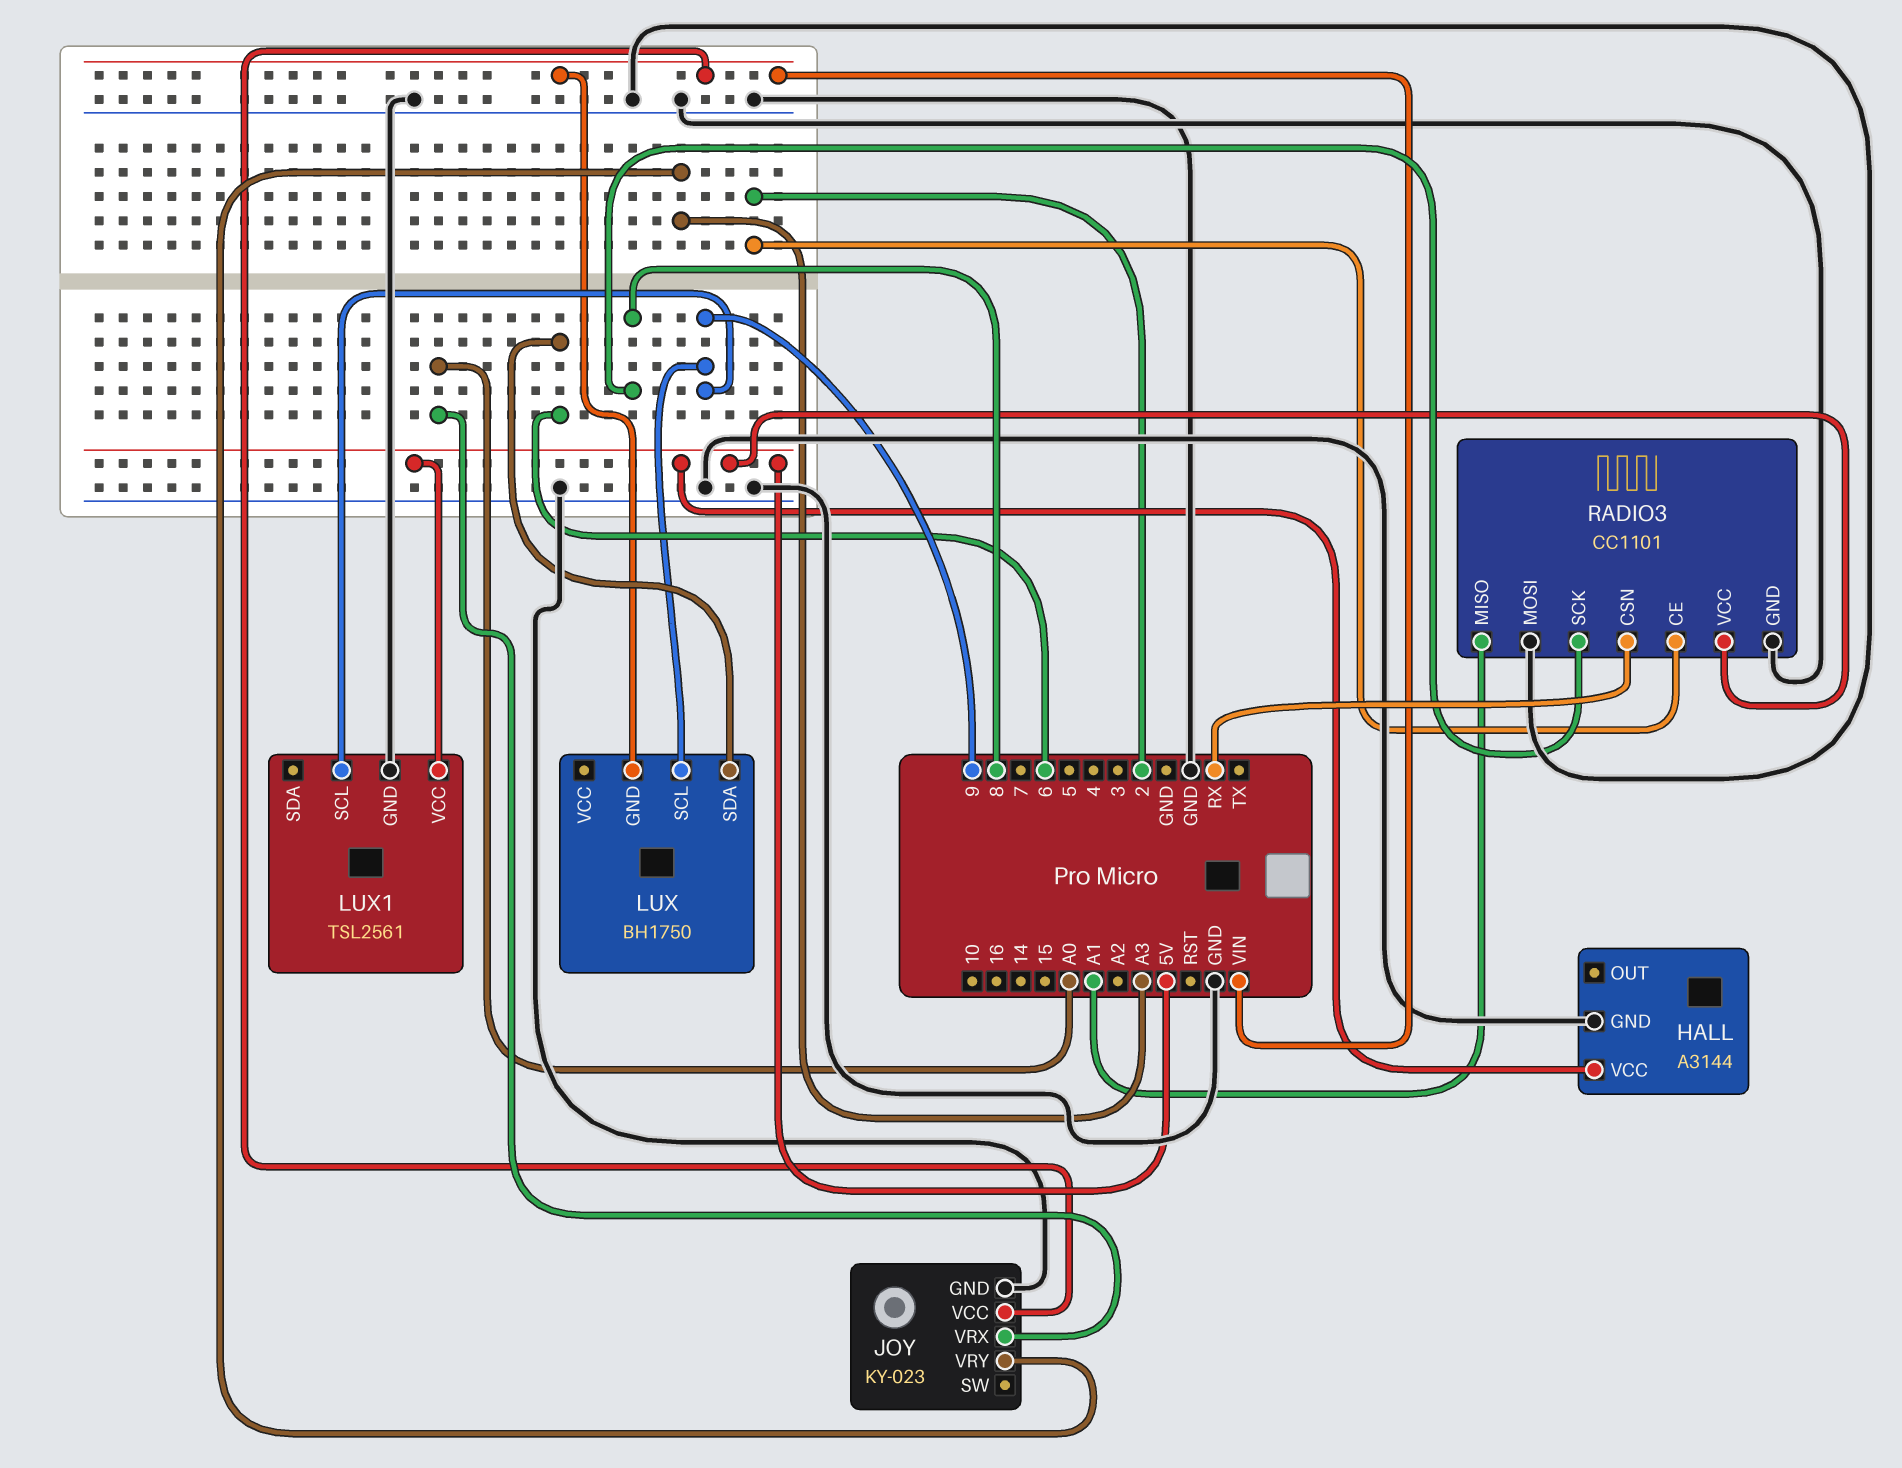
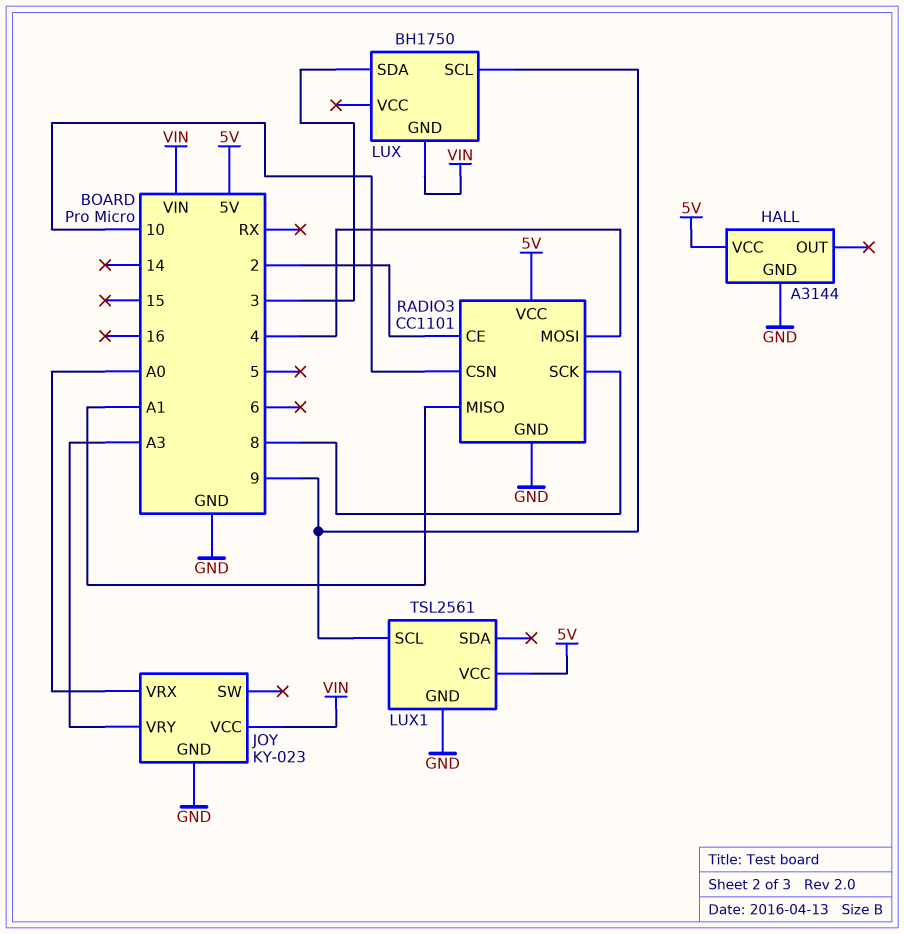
LUX pin SDA: 6 -> 3
RADIO3 pin CSN: RX -> 10
RADIO3 pin MOSI: GND -> 4

